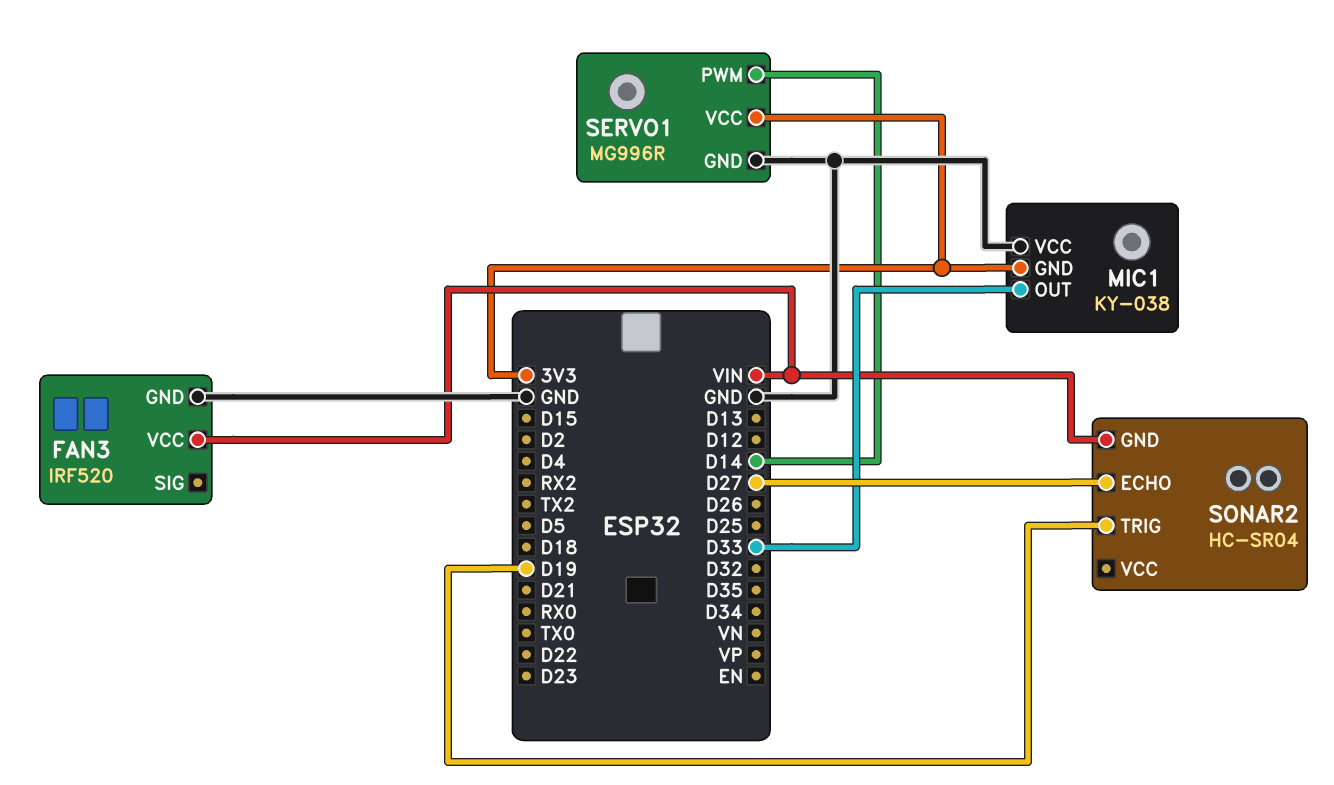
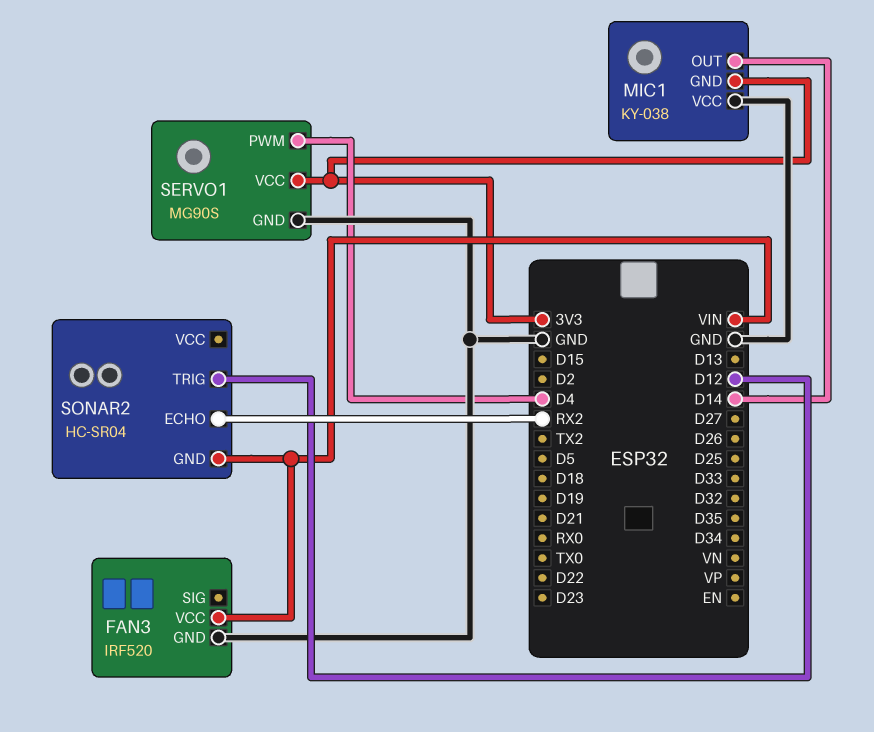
MIC1 pin OUT: D33 -> D14
SERVO1: MG996R -> MG90S
SERVO1 pin PWM: D14 -> D4
SONAR2 pin ECHO: D27 -> RX2
SONAR2 pin TRIG: D19 -> D12

